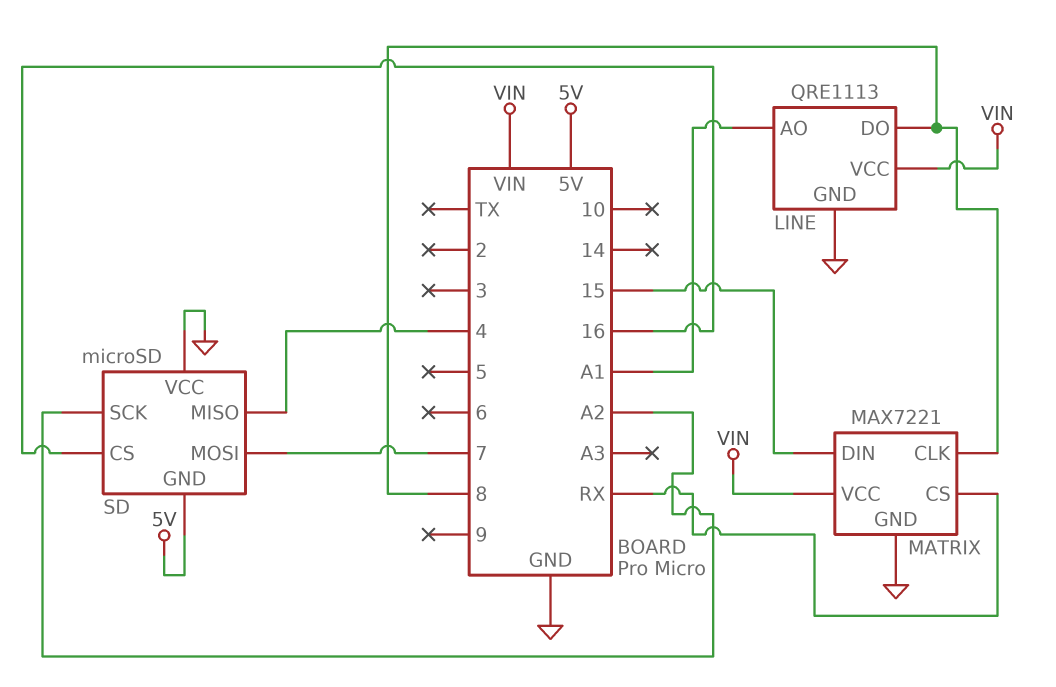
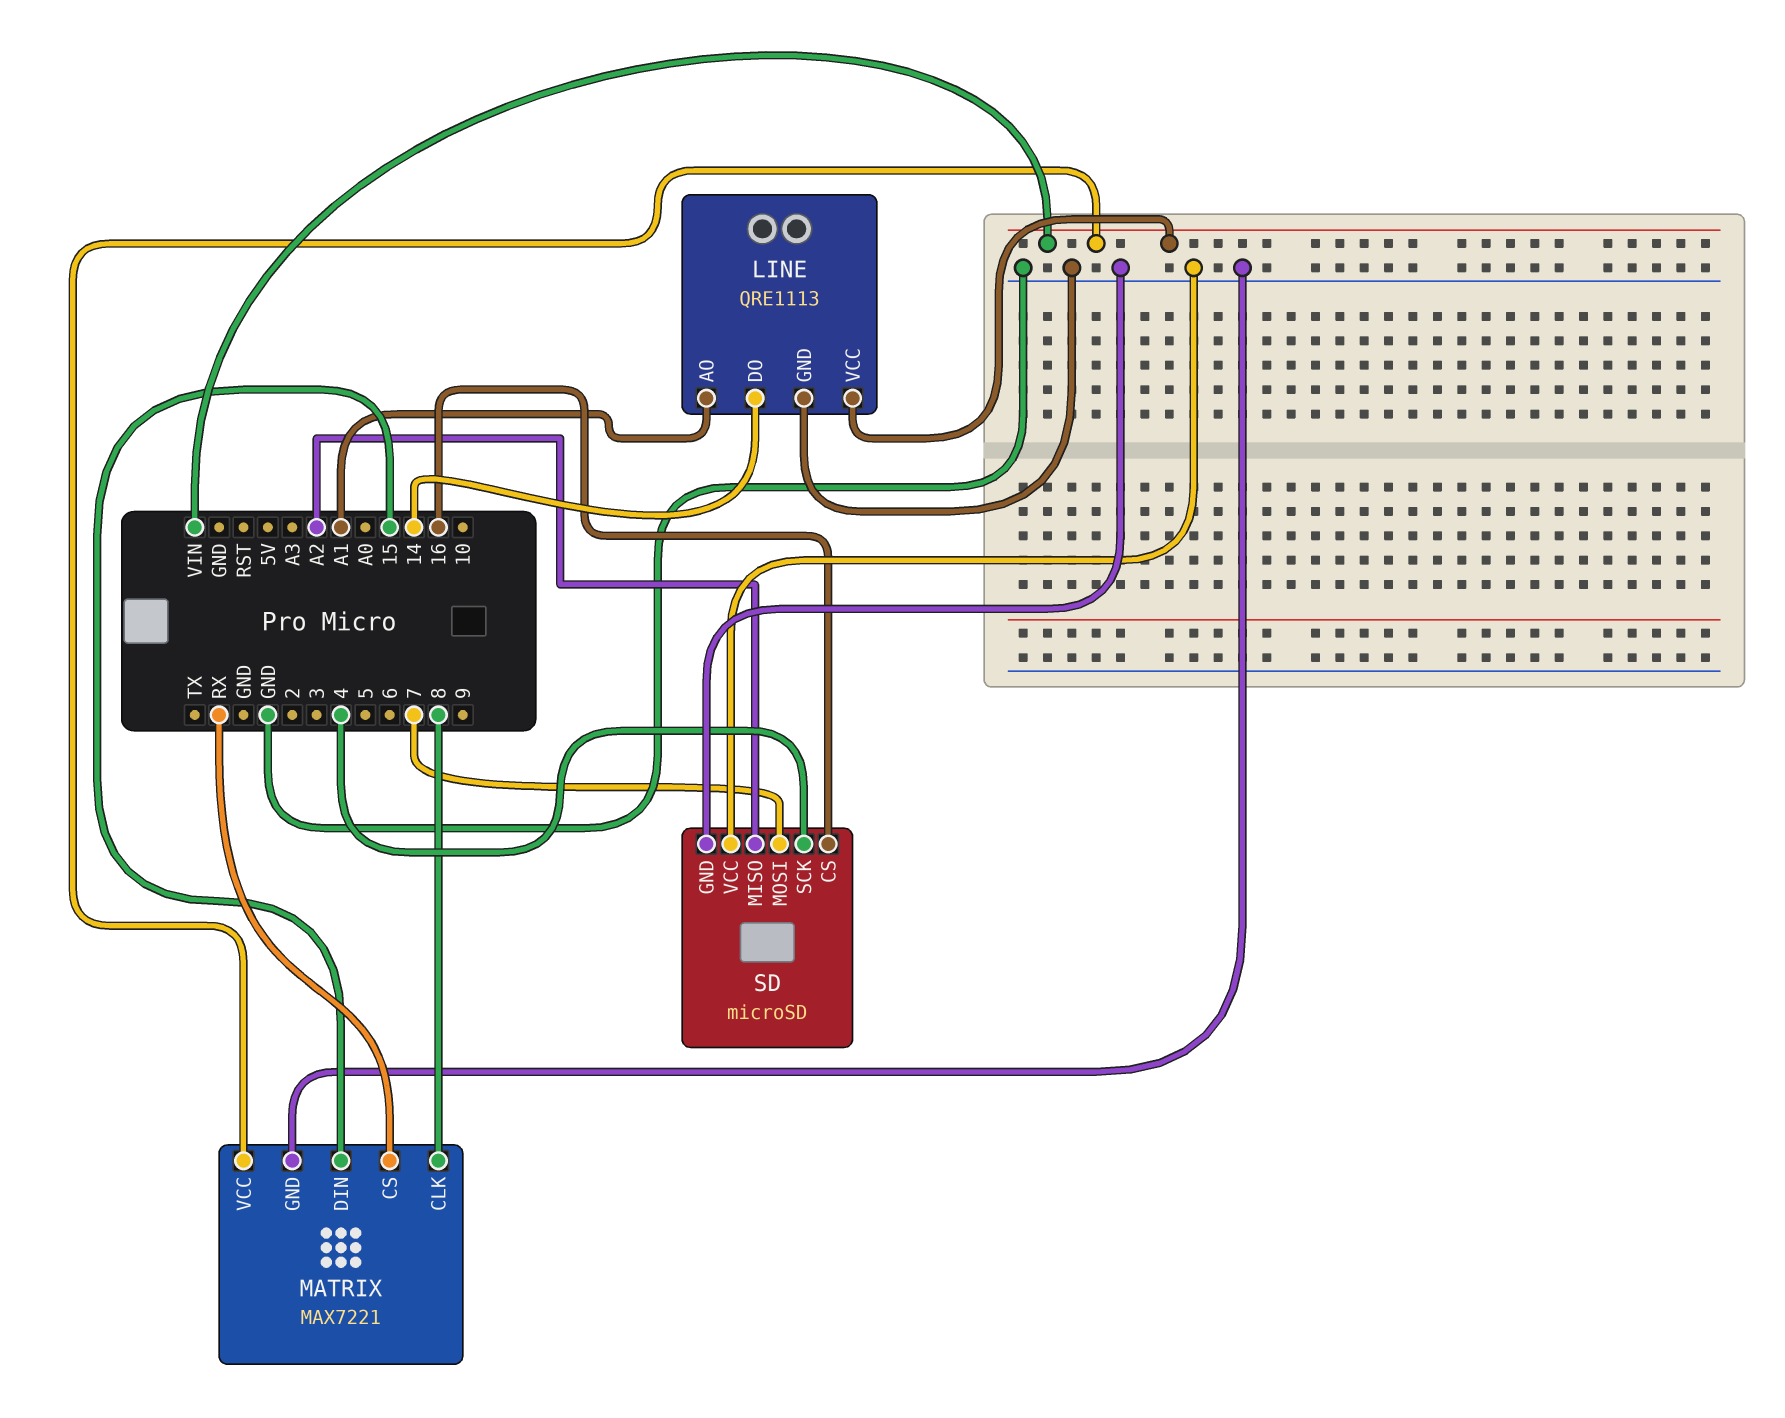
LINE pin DO: 8 -> 14
SD pin GND: 5V -> GND
SD pin MISO: 4 -> A2
SD pin SCK: A2 -> 4

